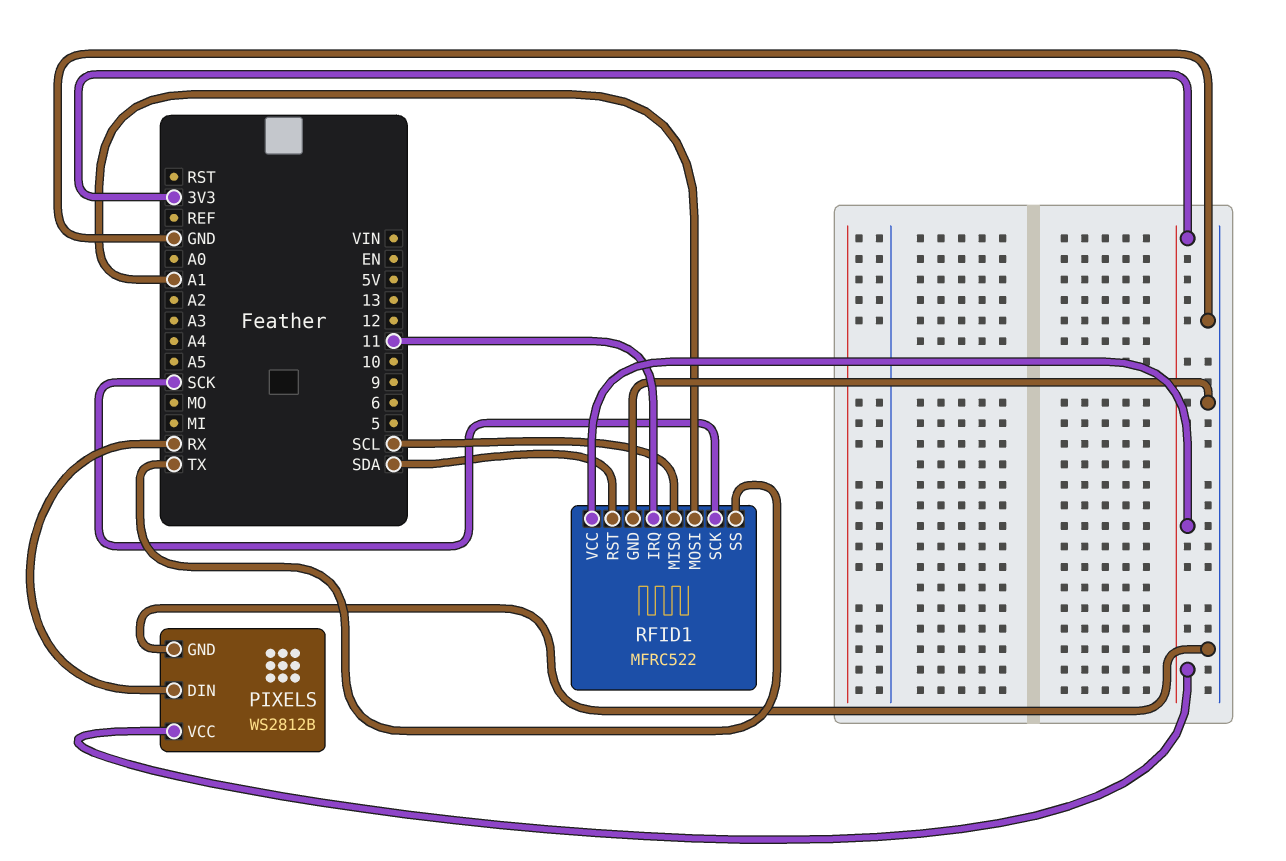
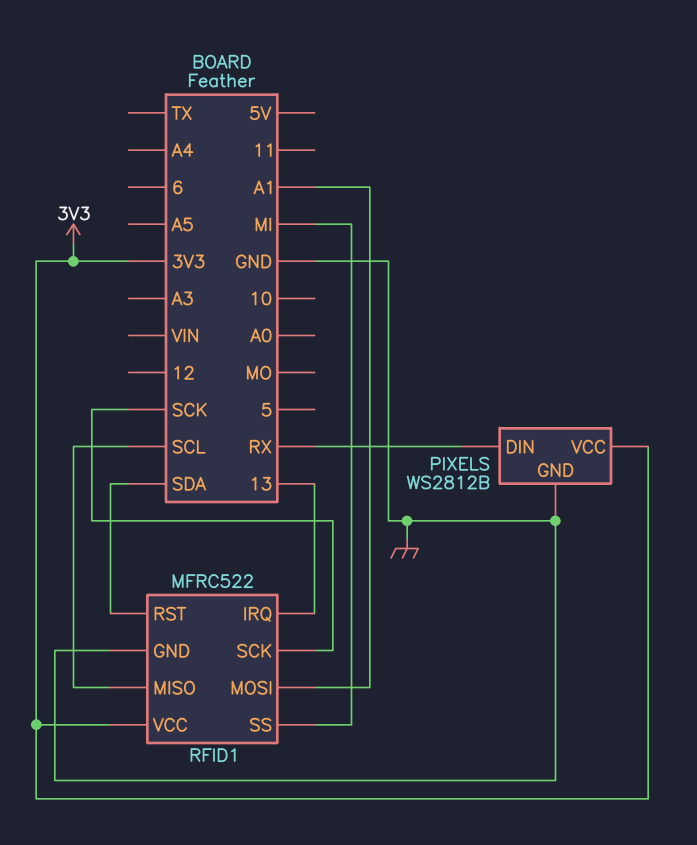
RFID1 pin IRQ: 11 -> 13
RFID1 pin SS: TX -> MI

